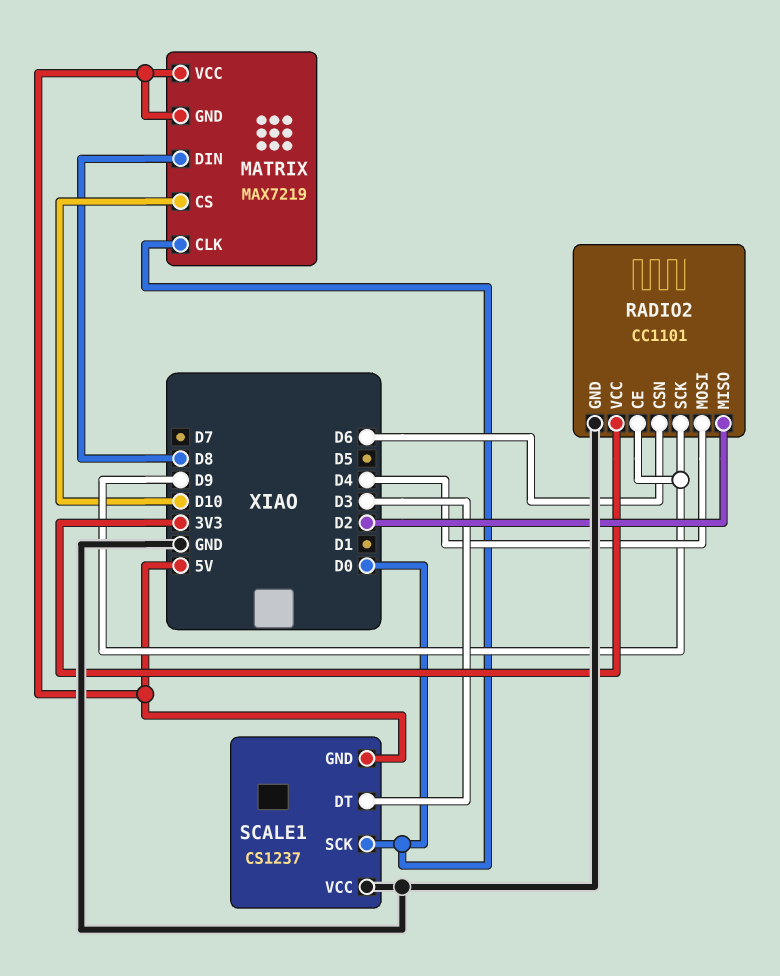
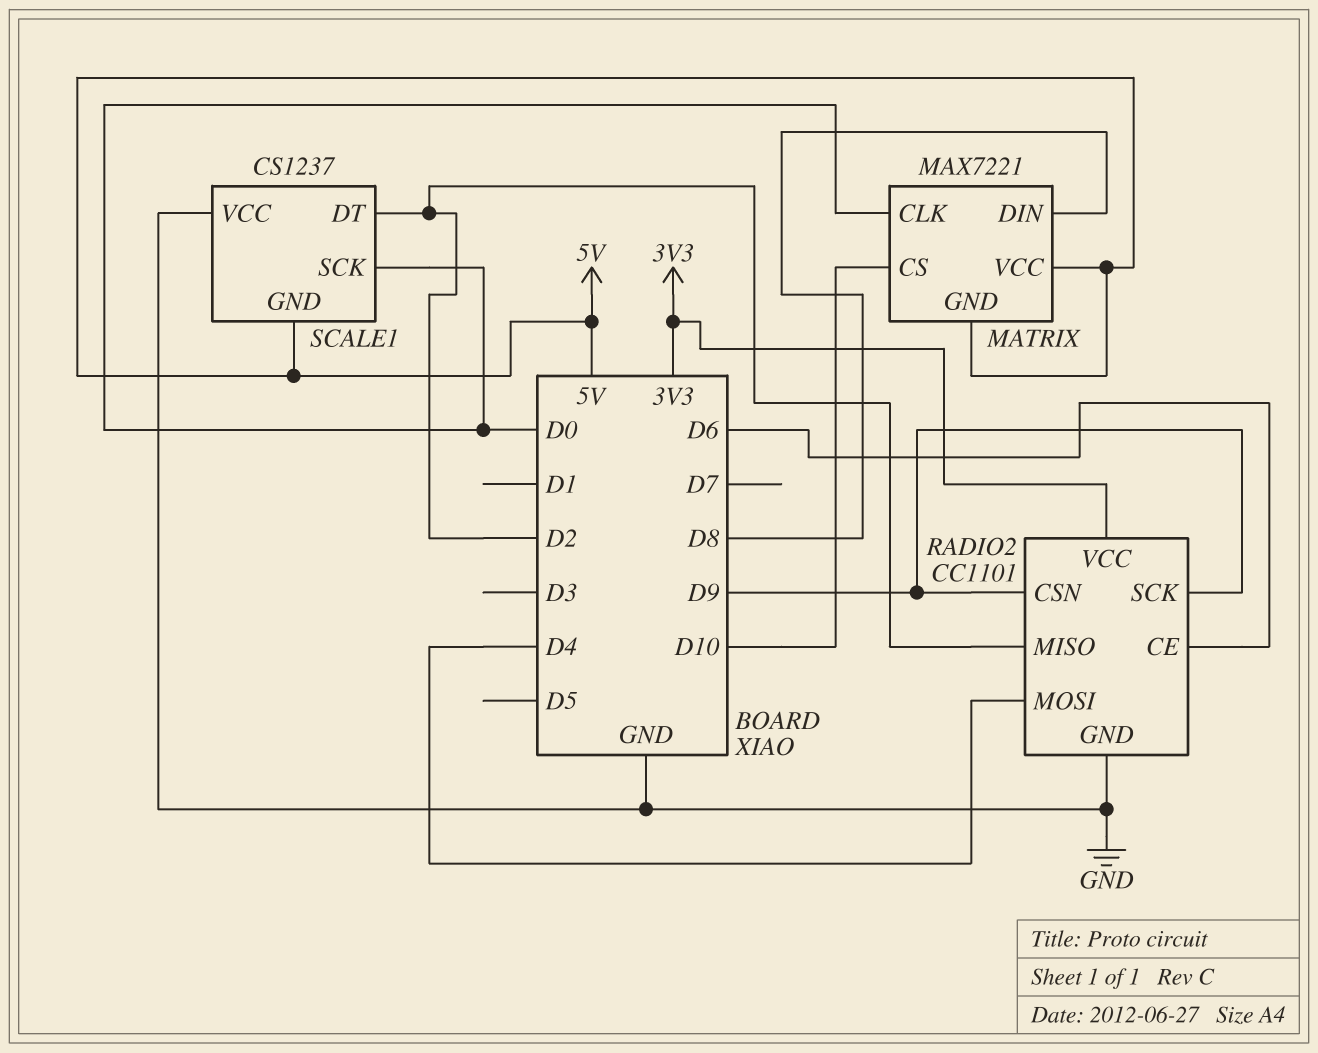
MATRIX: MAX7219 -> MAX7221
RADIO2 pin CE: D9 -> D6
RADIO2 pin CSN: D6 -> D9
SCALE1 pin DT: D3 -> D2

